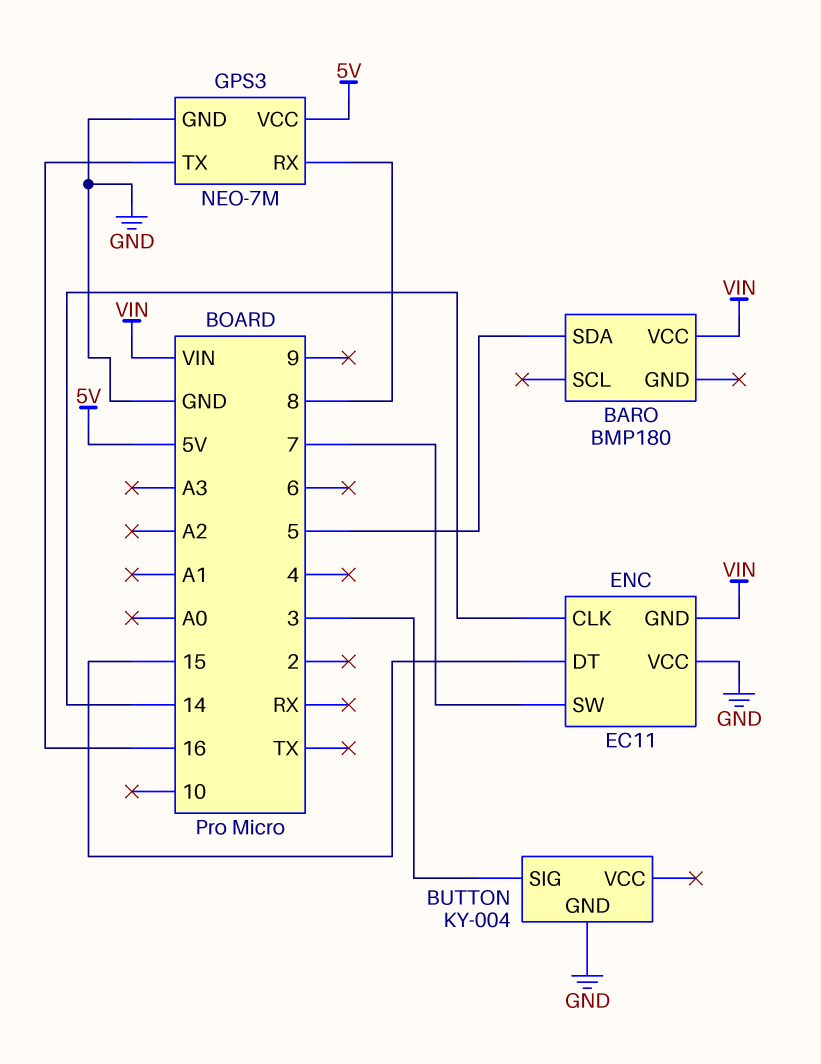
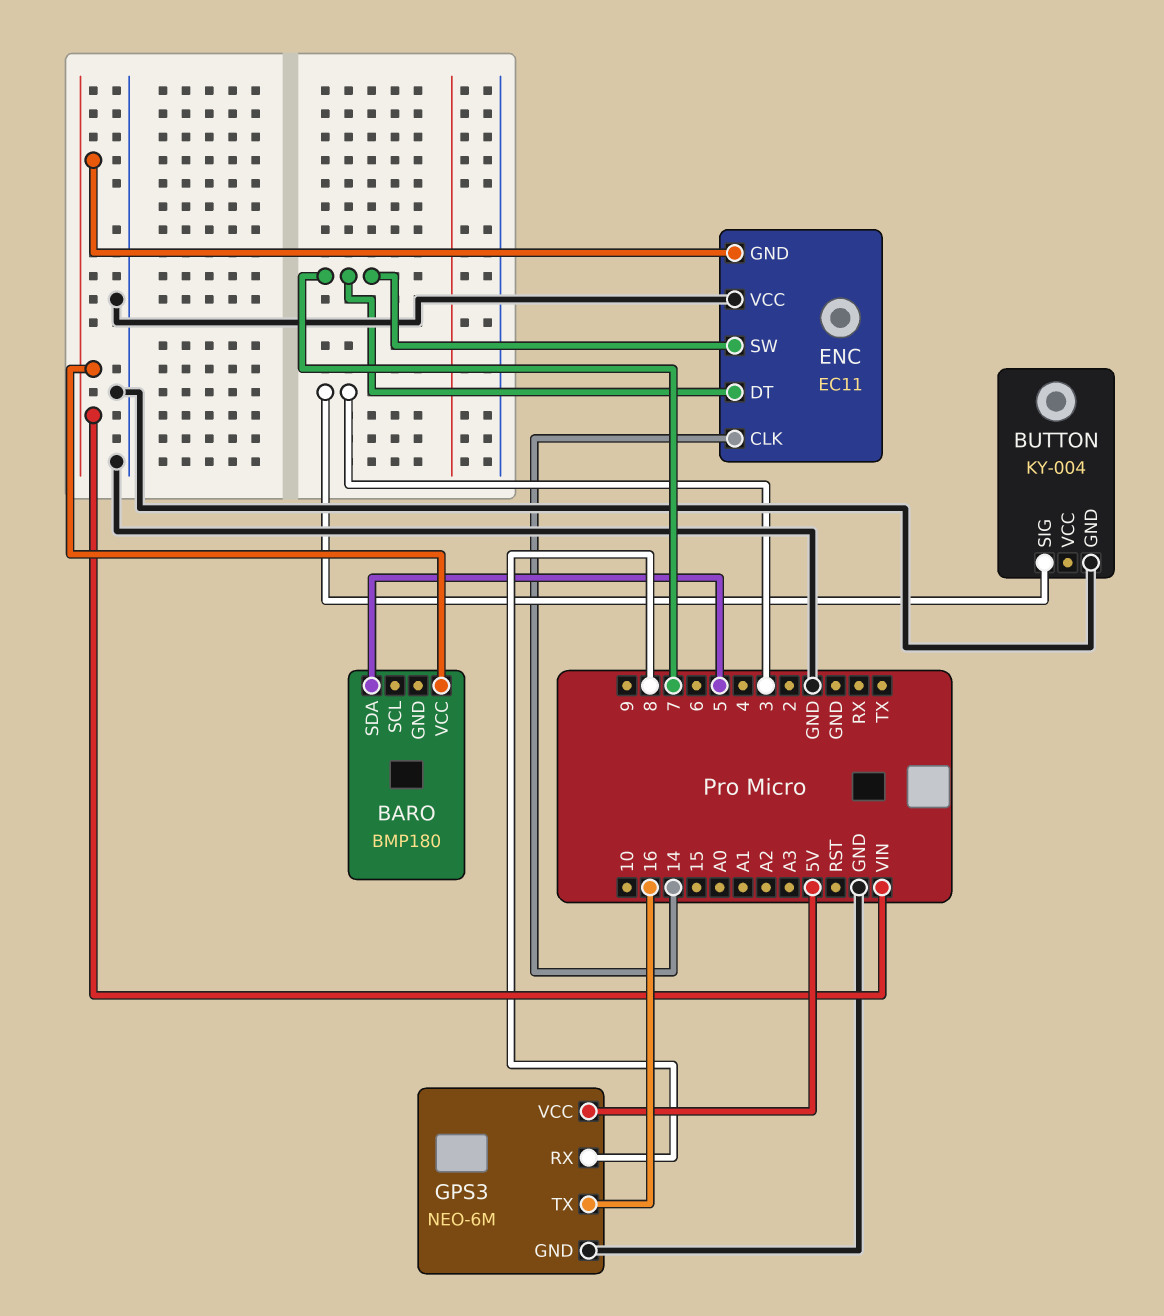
ENC pin DT: 15 -> 7
GPS3: NEO-7M -> NEO-6M

